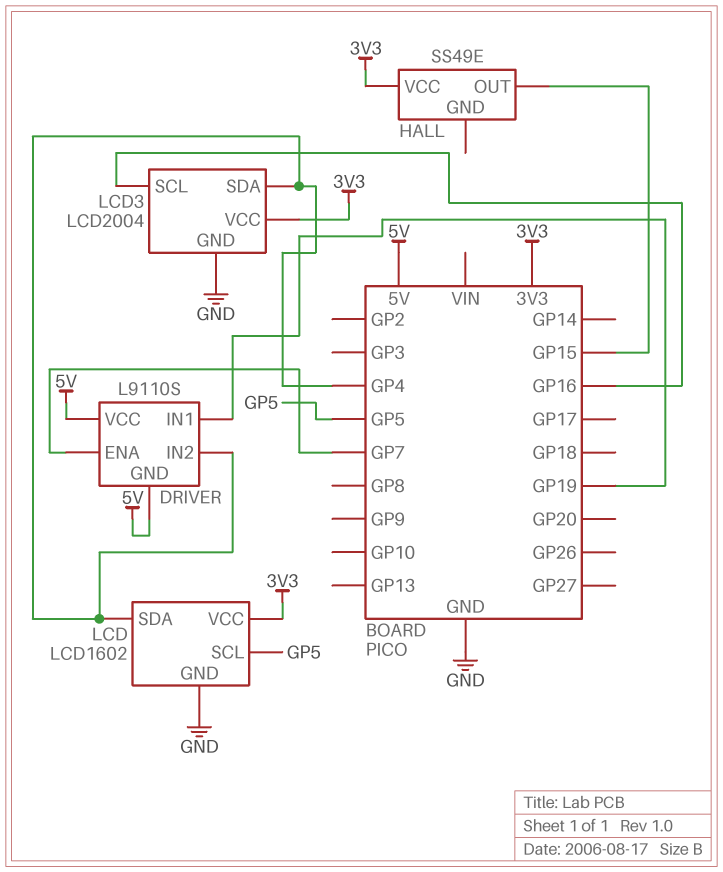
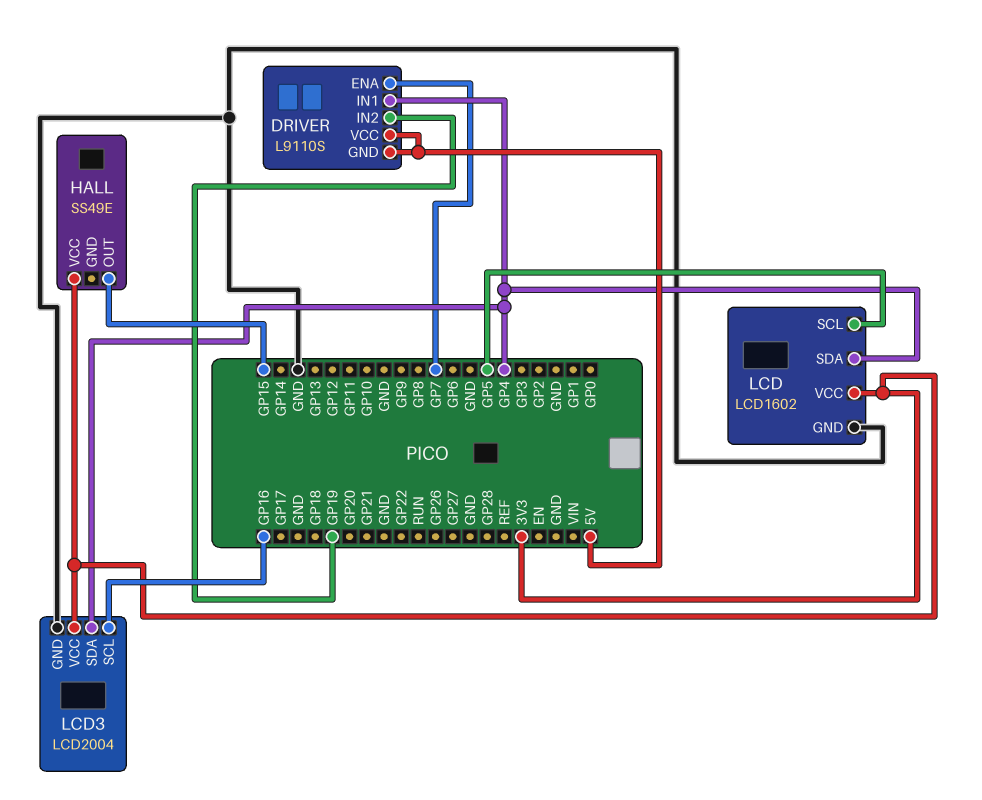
DRIVER pin IN1: GP19 -> GP4
DRIVER pin IN2: GP4 -> GP19

